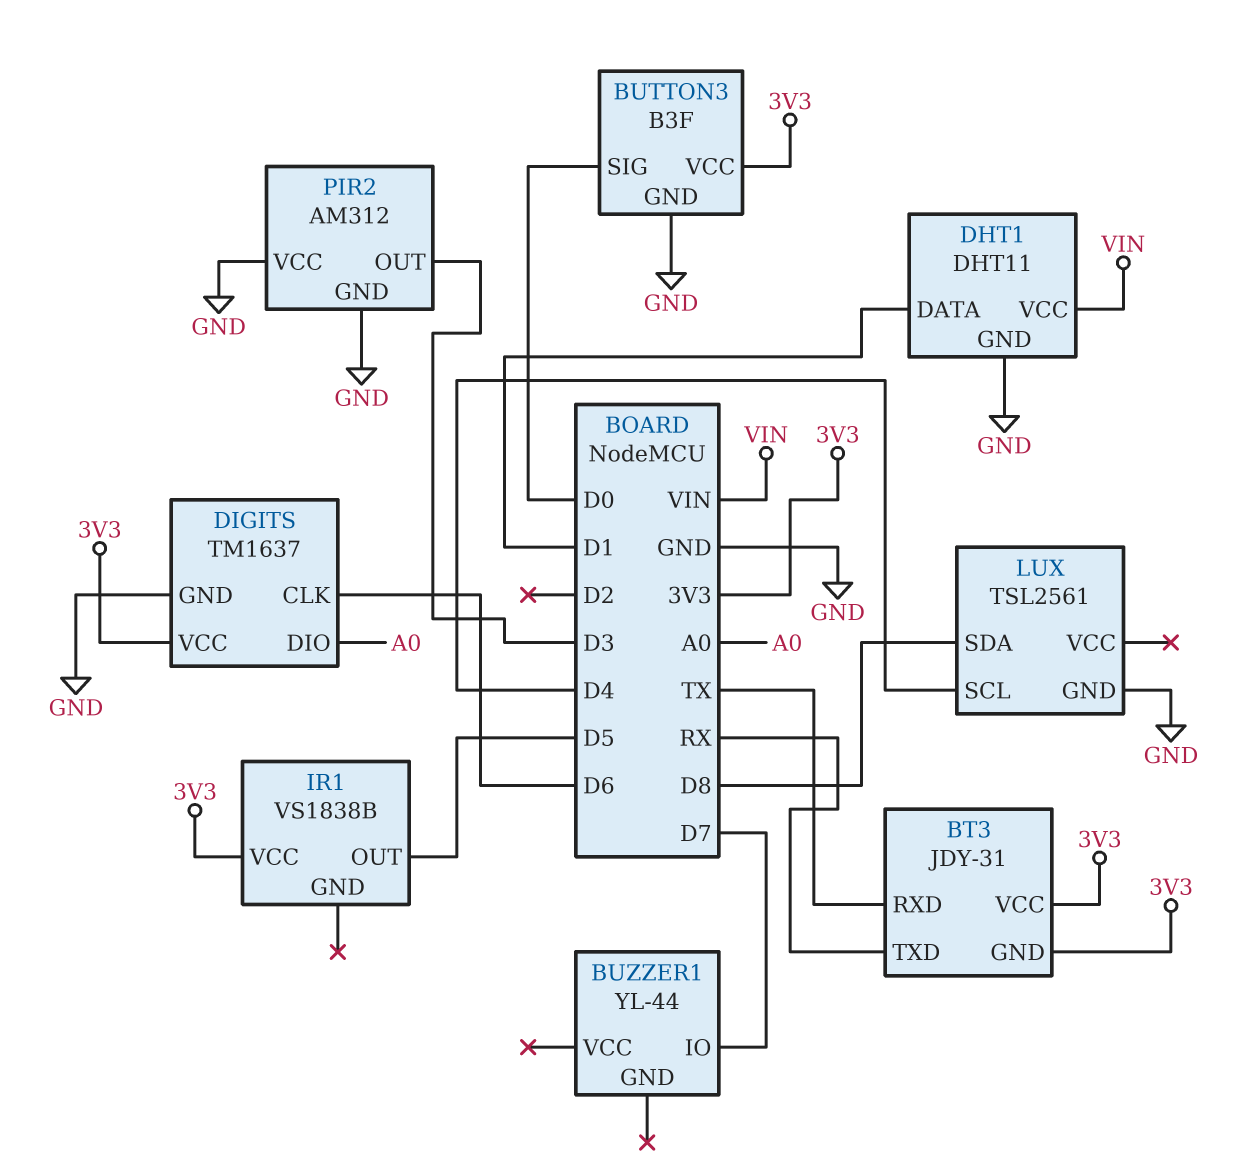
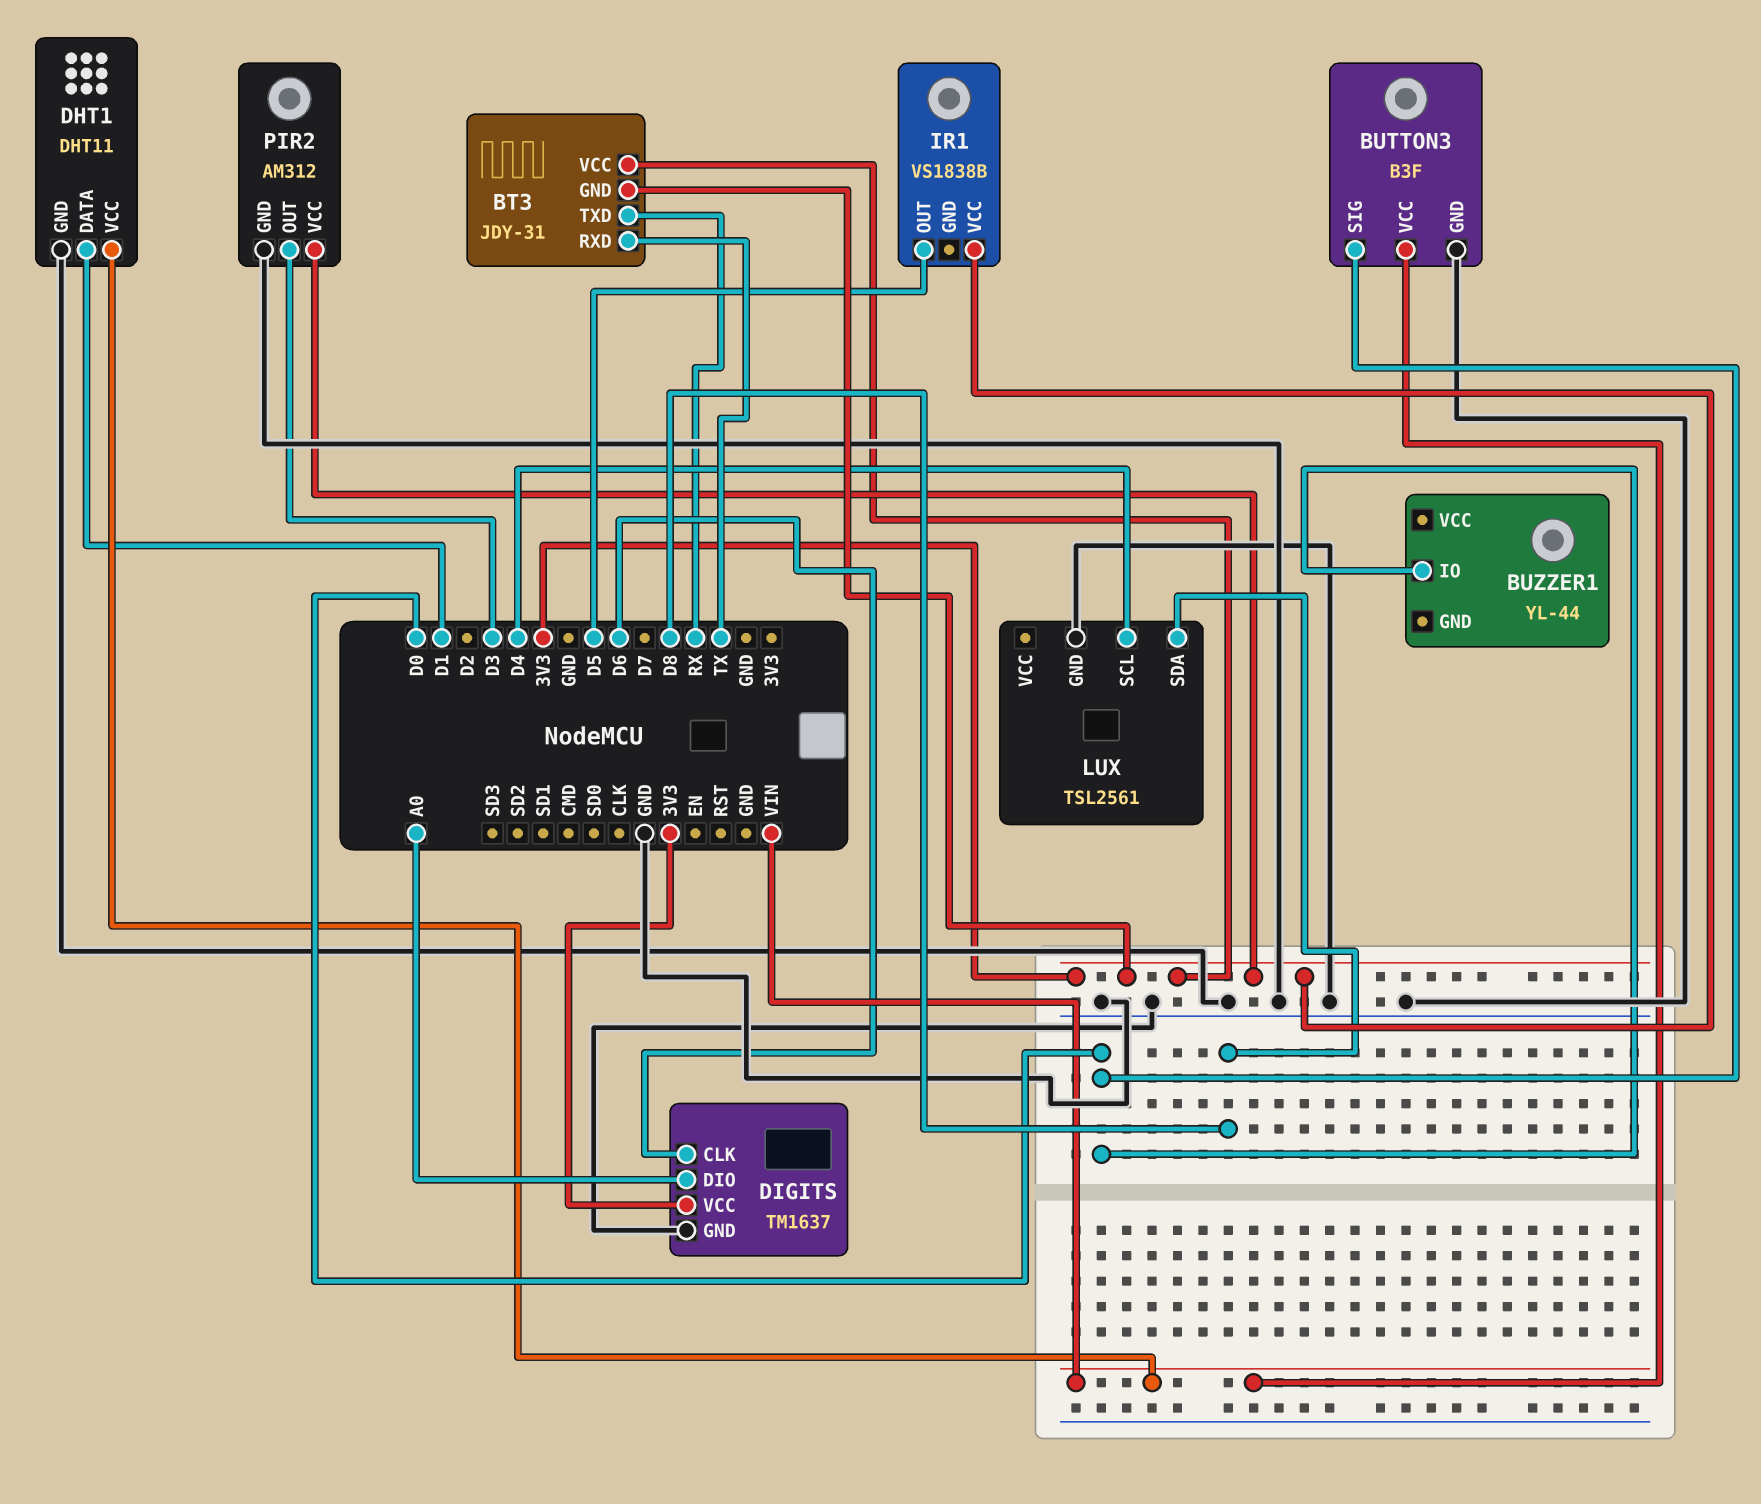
BUTTON3 pin VCC: 3V3 -> VIN
BUZZER1 pin IO: D7 -> D0
PIR2 pin VCC: GND -> 3V3

